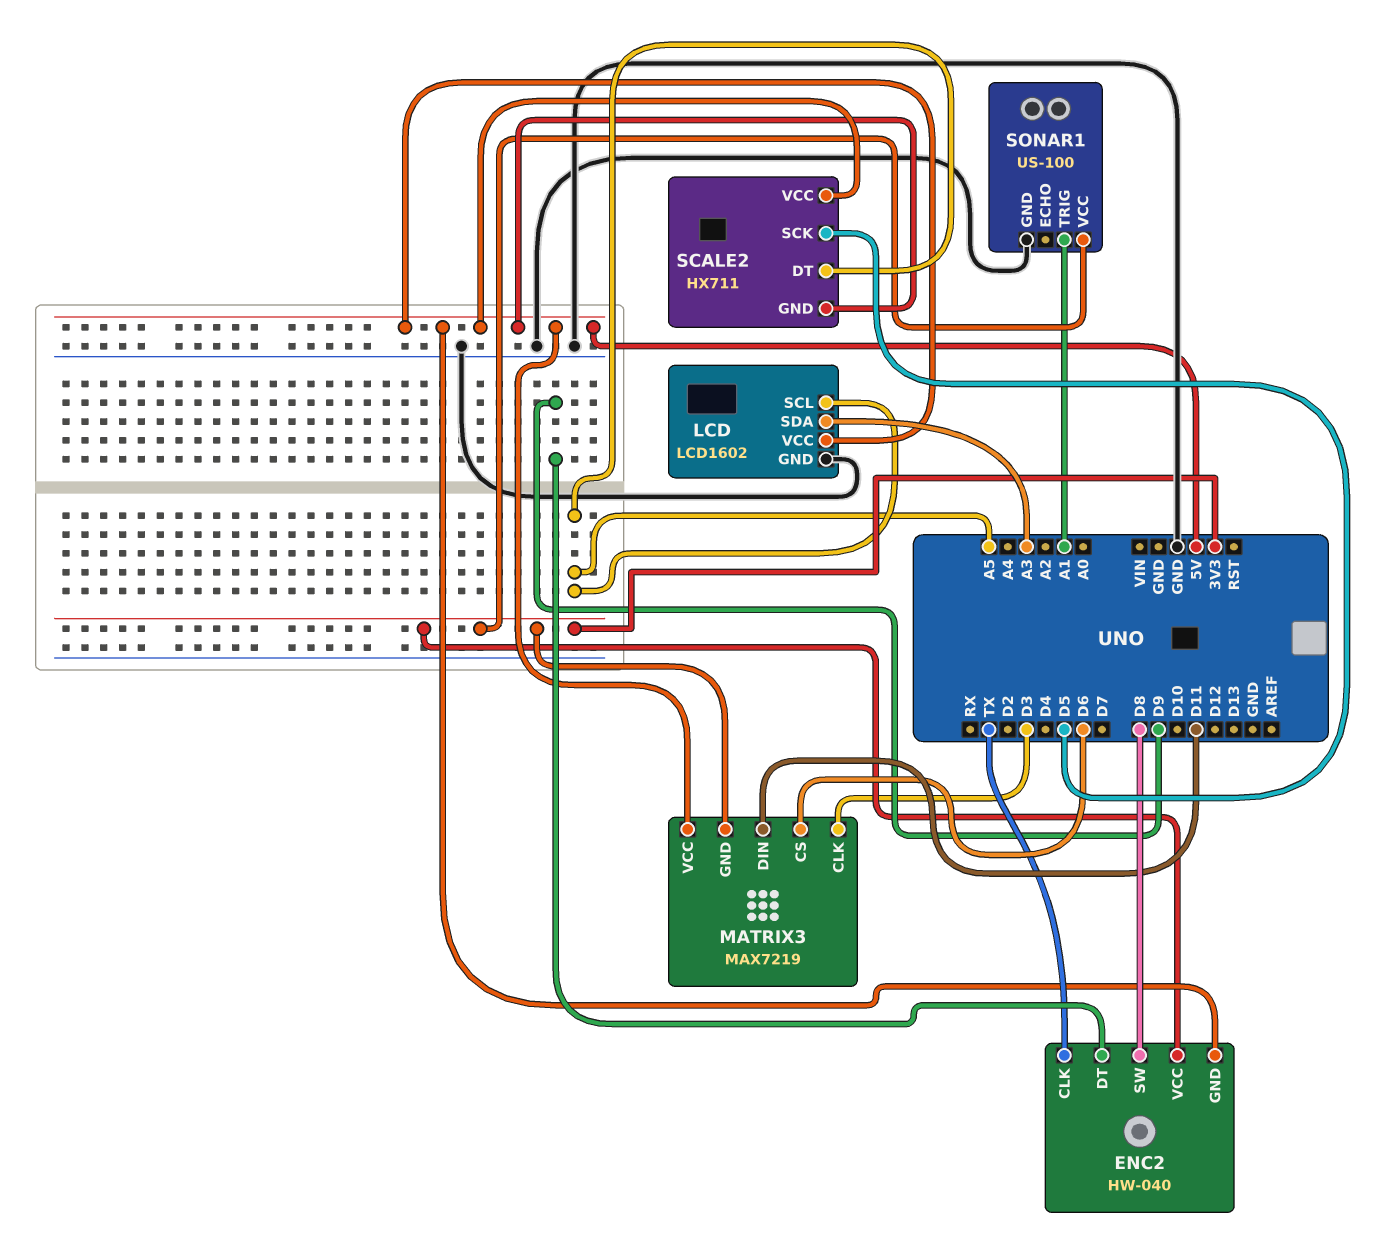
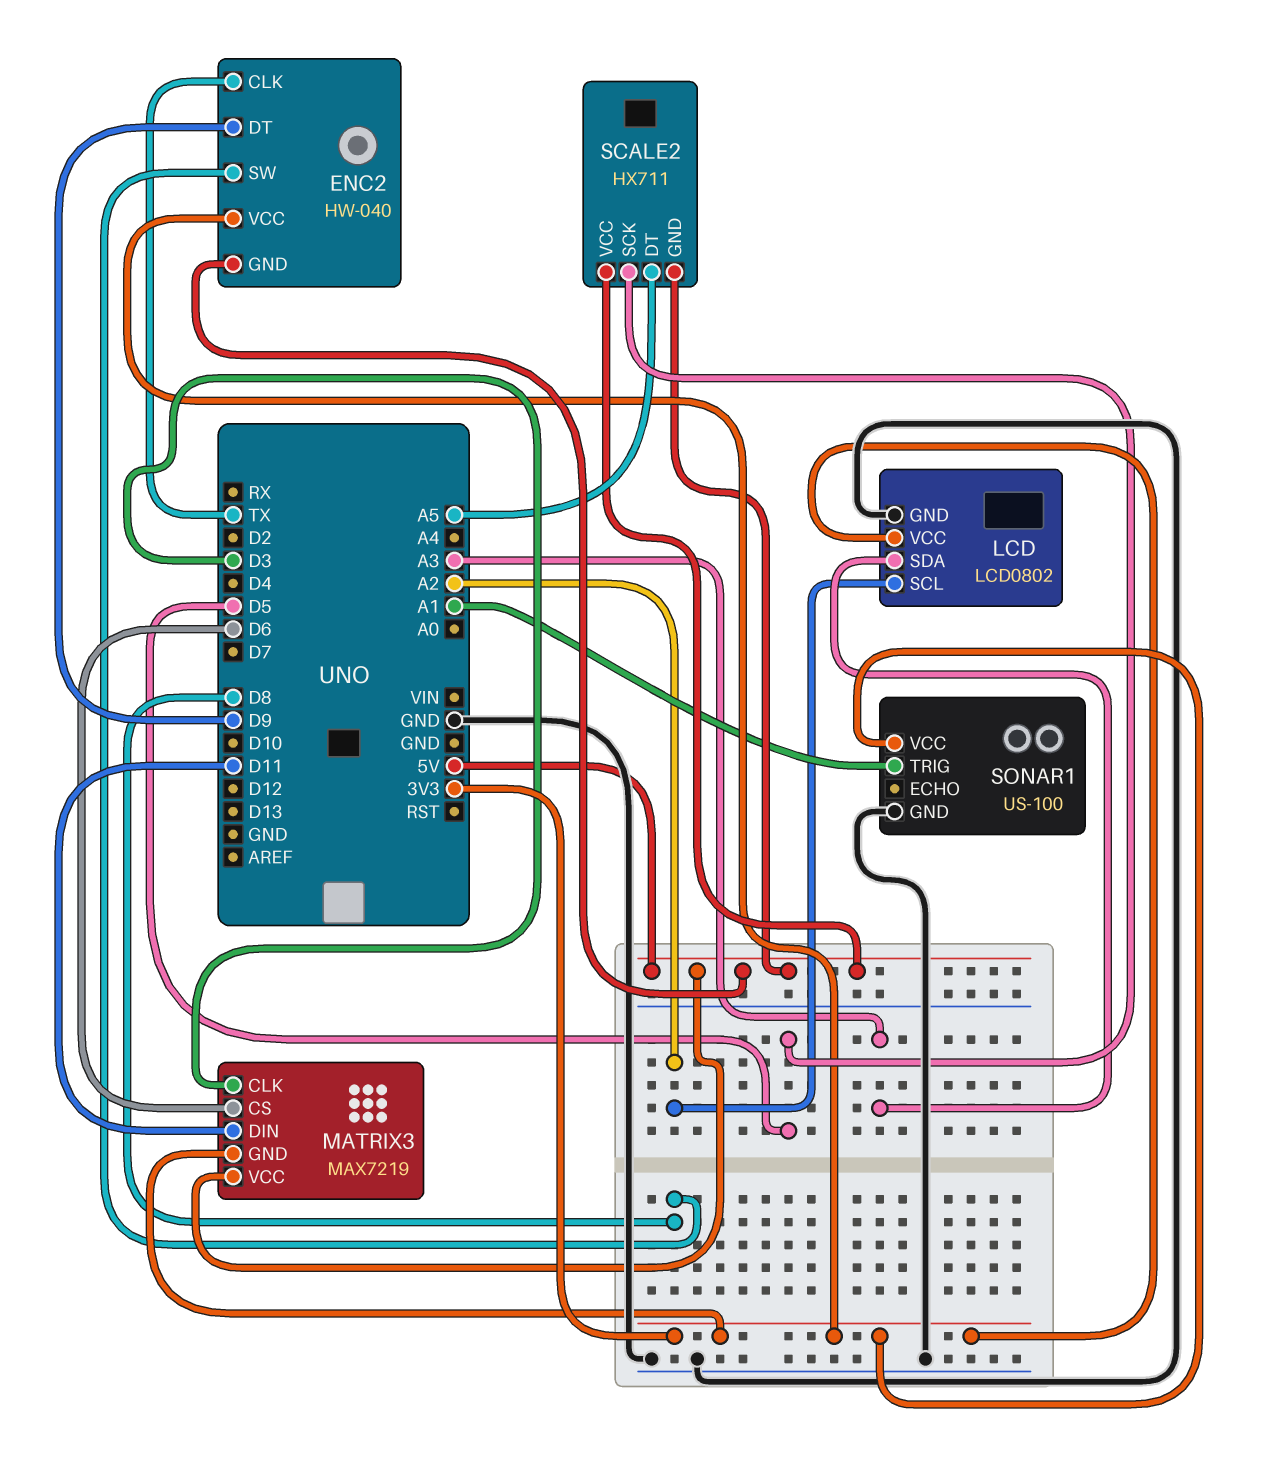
LCD: LCD1602 -> LCD0802
LCD pin SCL: A5 -> A2
LCD pin VCC: 5V -> 3V3

